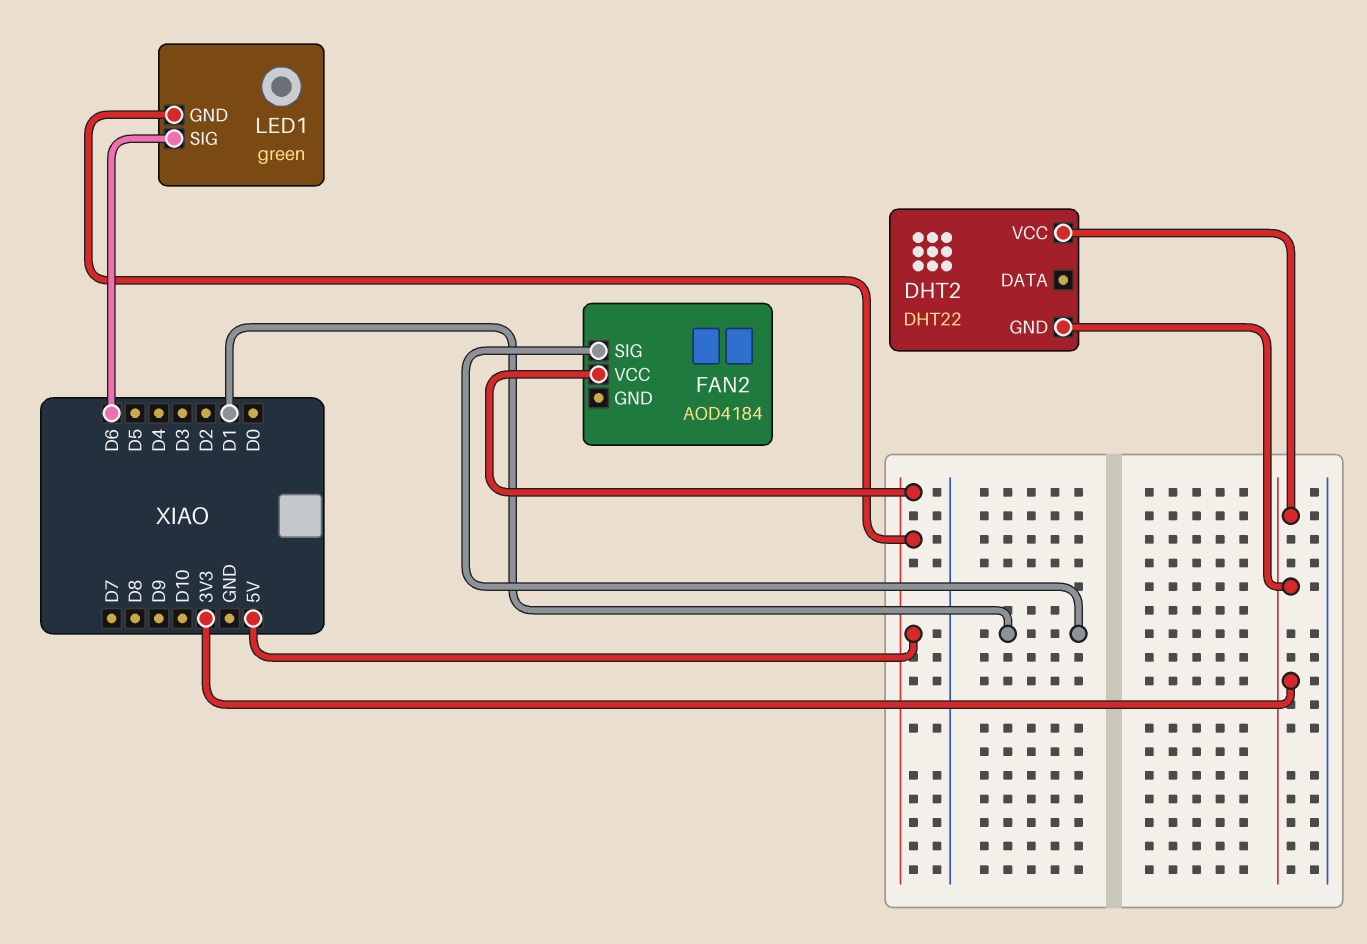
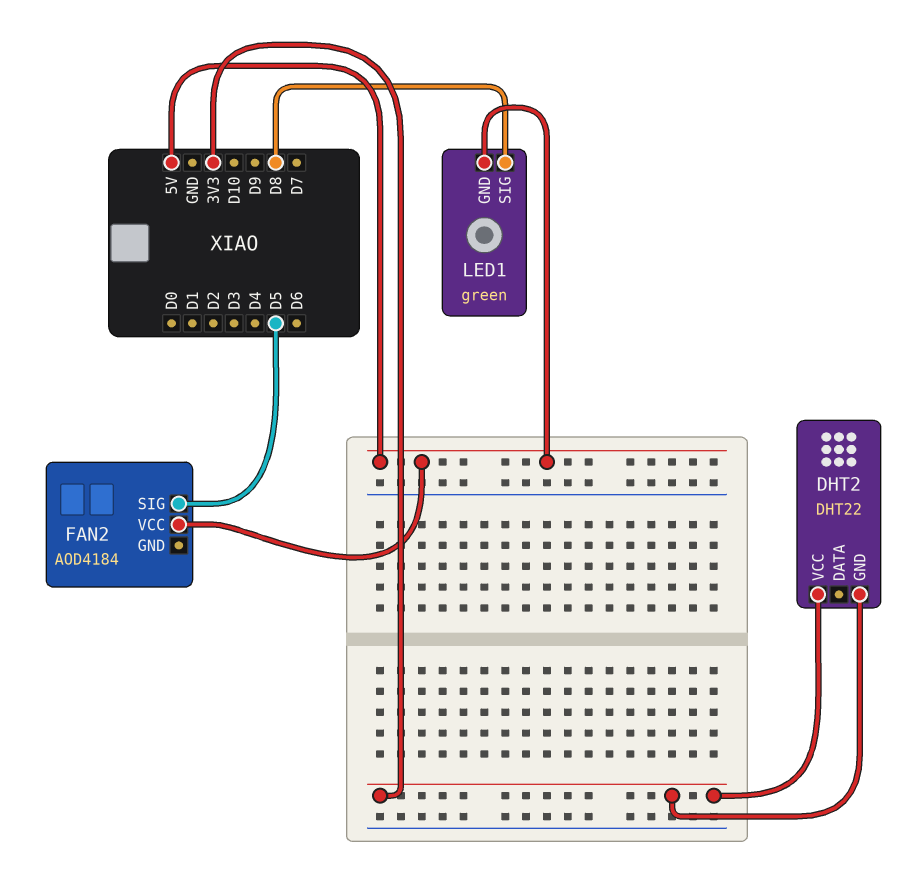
FAN2 pin SIG: D1 -> D5
LED1 pin SIG: D6 -> D8

